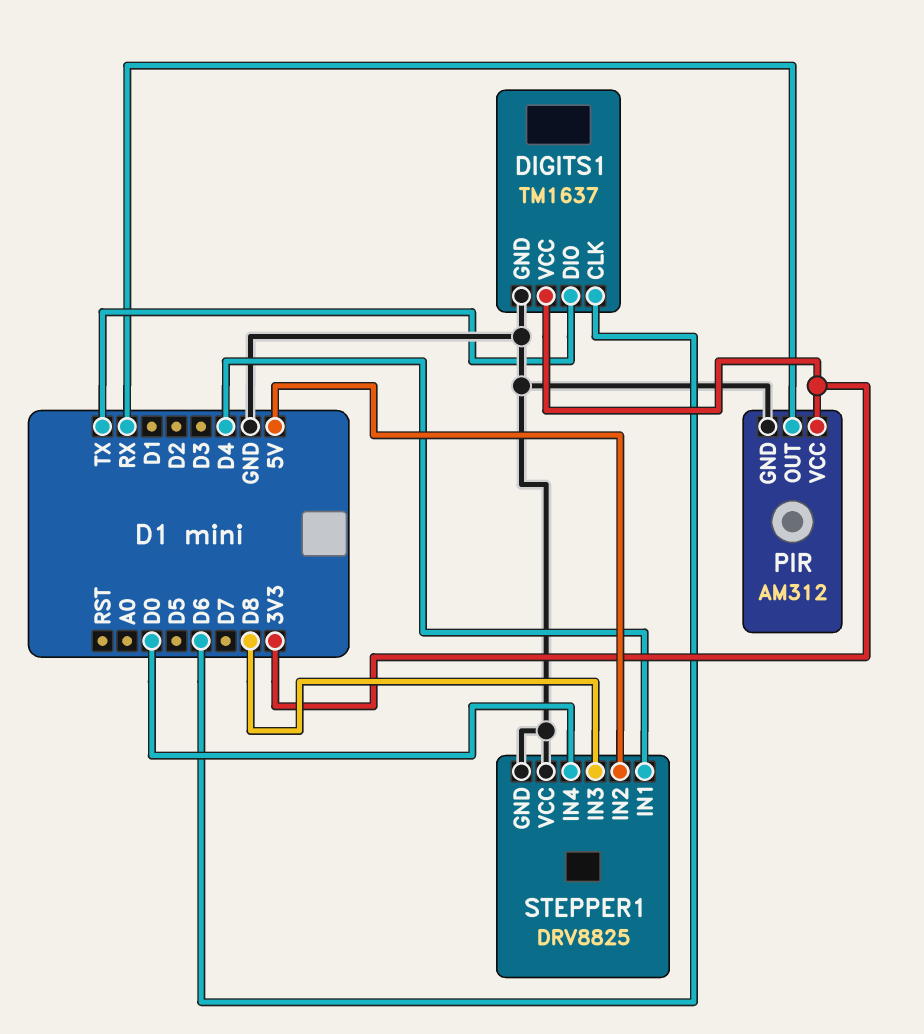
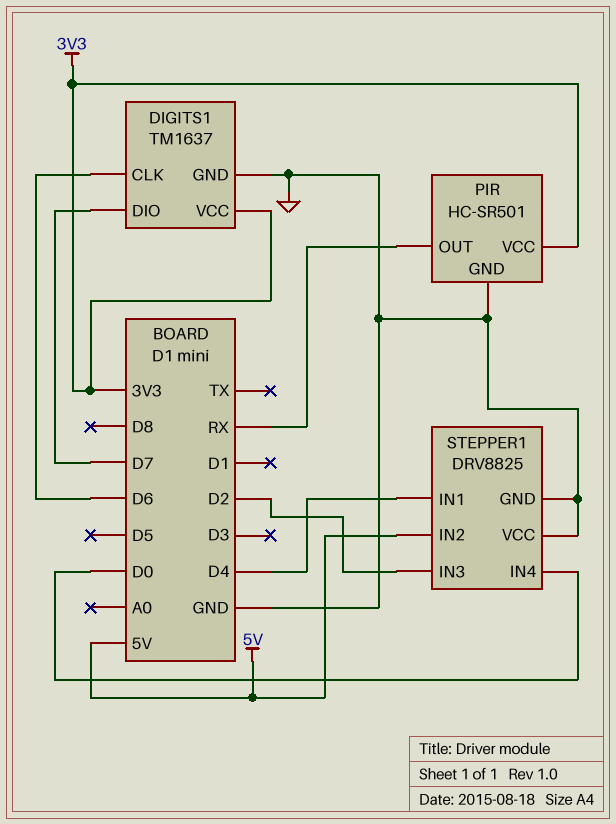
DIGITS1 pin DIO: TX -> D7
PIR: AM312 -> HC-SR501
STEPPER1 pin IN3: D8 -> D2

